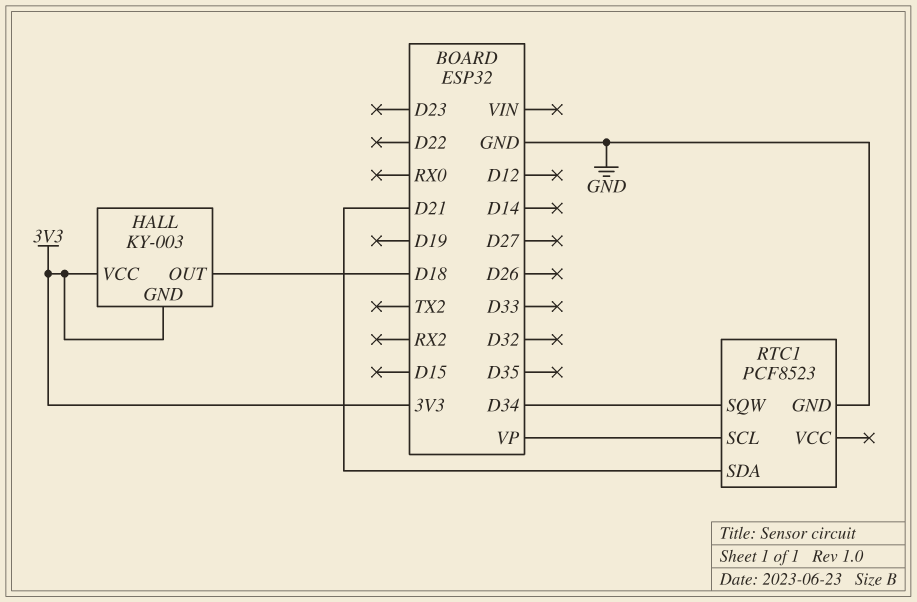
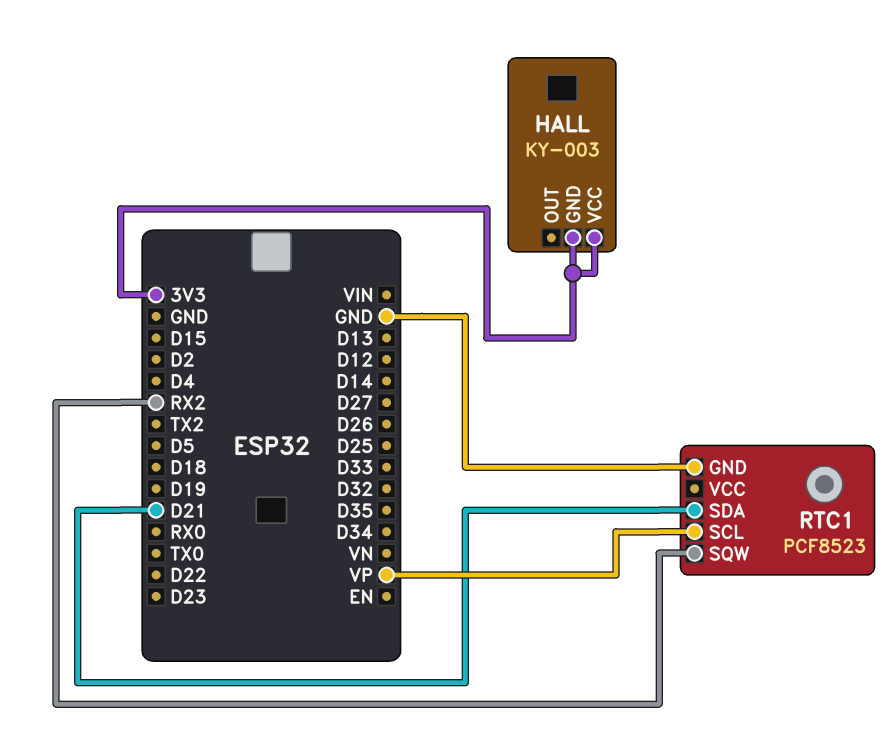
HALL pin OUT: D18 -> none
RTC1 pin SQW: D34 -> RX2

